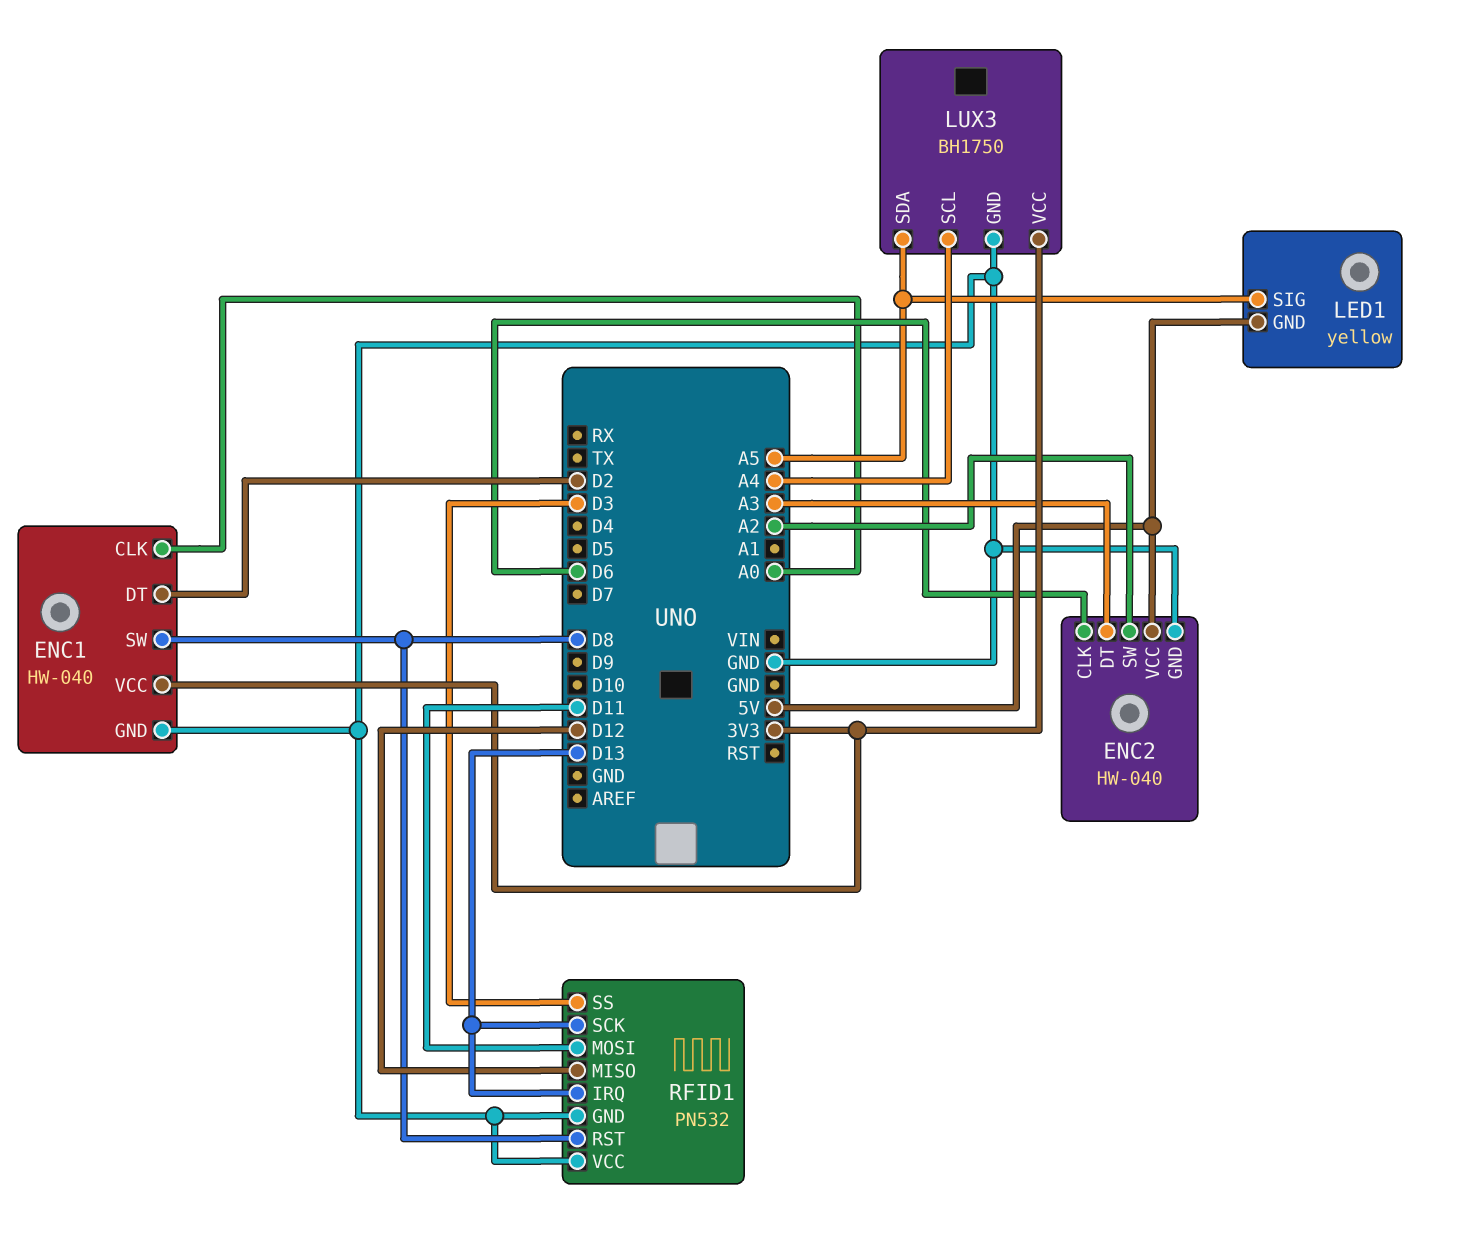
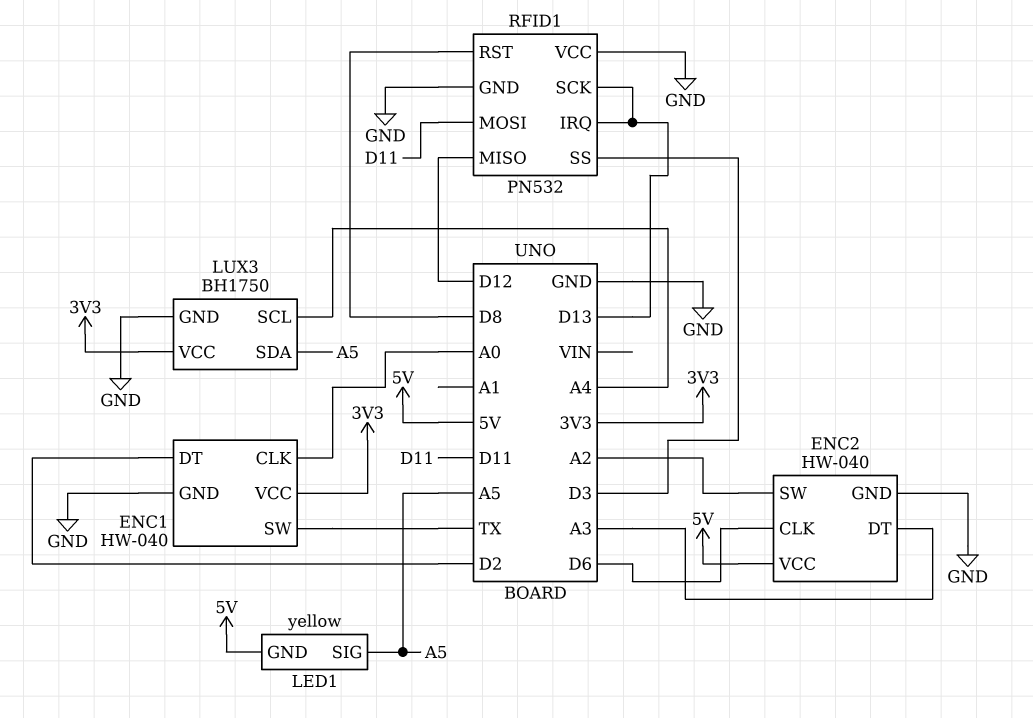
ENC1 pin SW: D8 -> TX

